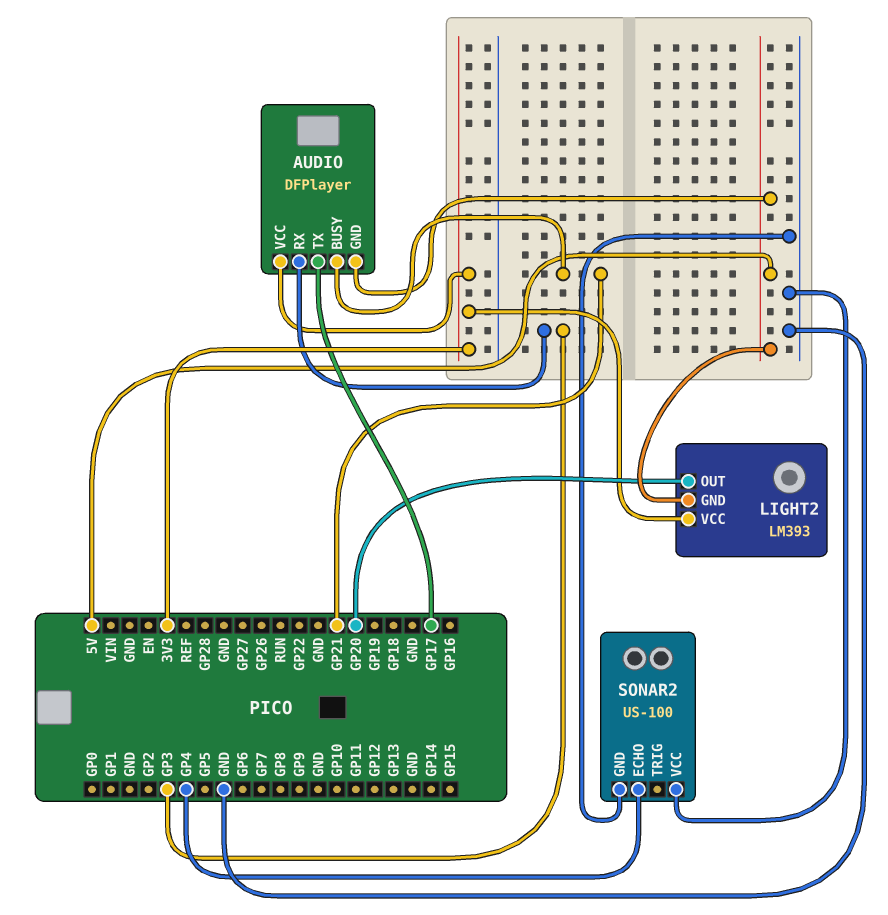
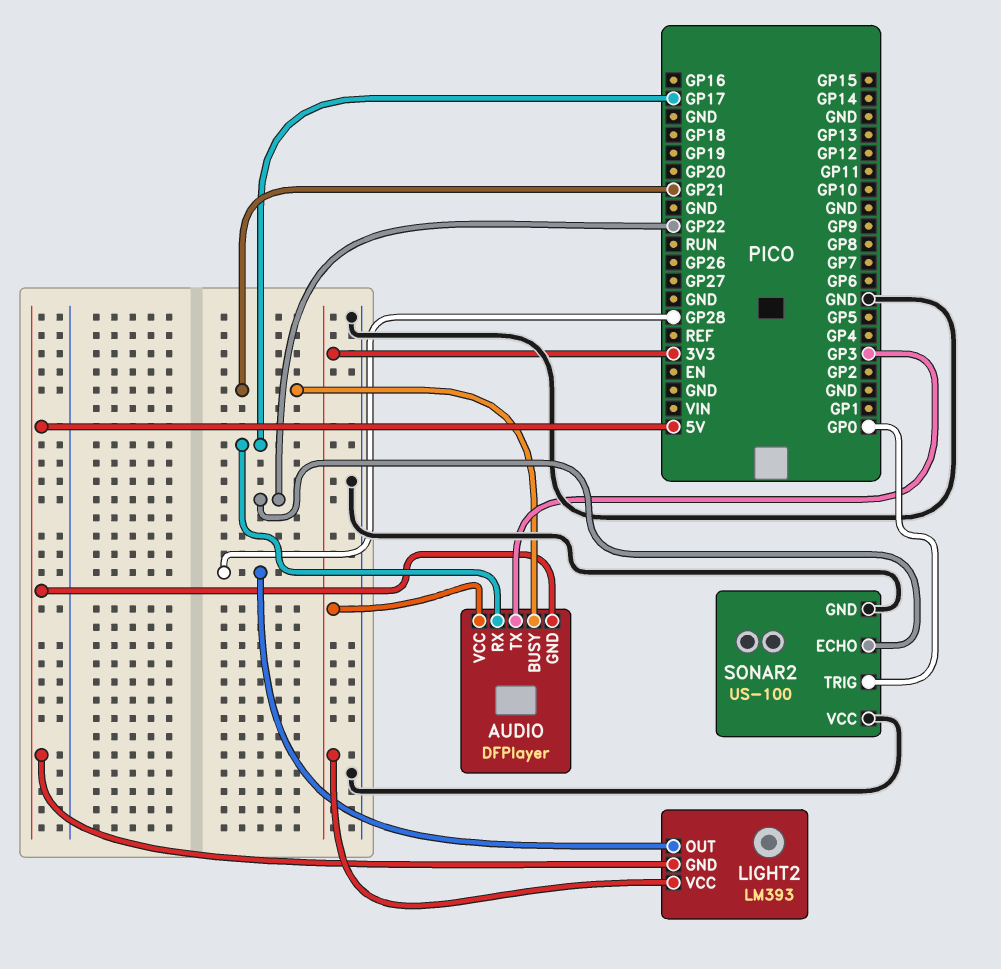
AUDIO pin RX: GP3 -> GP17
AUDIO pin TX: GP17 -> GP3
LIGHT2 pin OUT: GP20 -> GP28
SONAR2 pin ECHO: GP4 -> GP22
SONAR2 pin TRIG: none -> GP0

